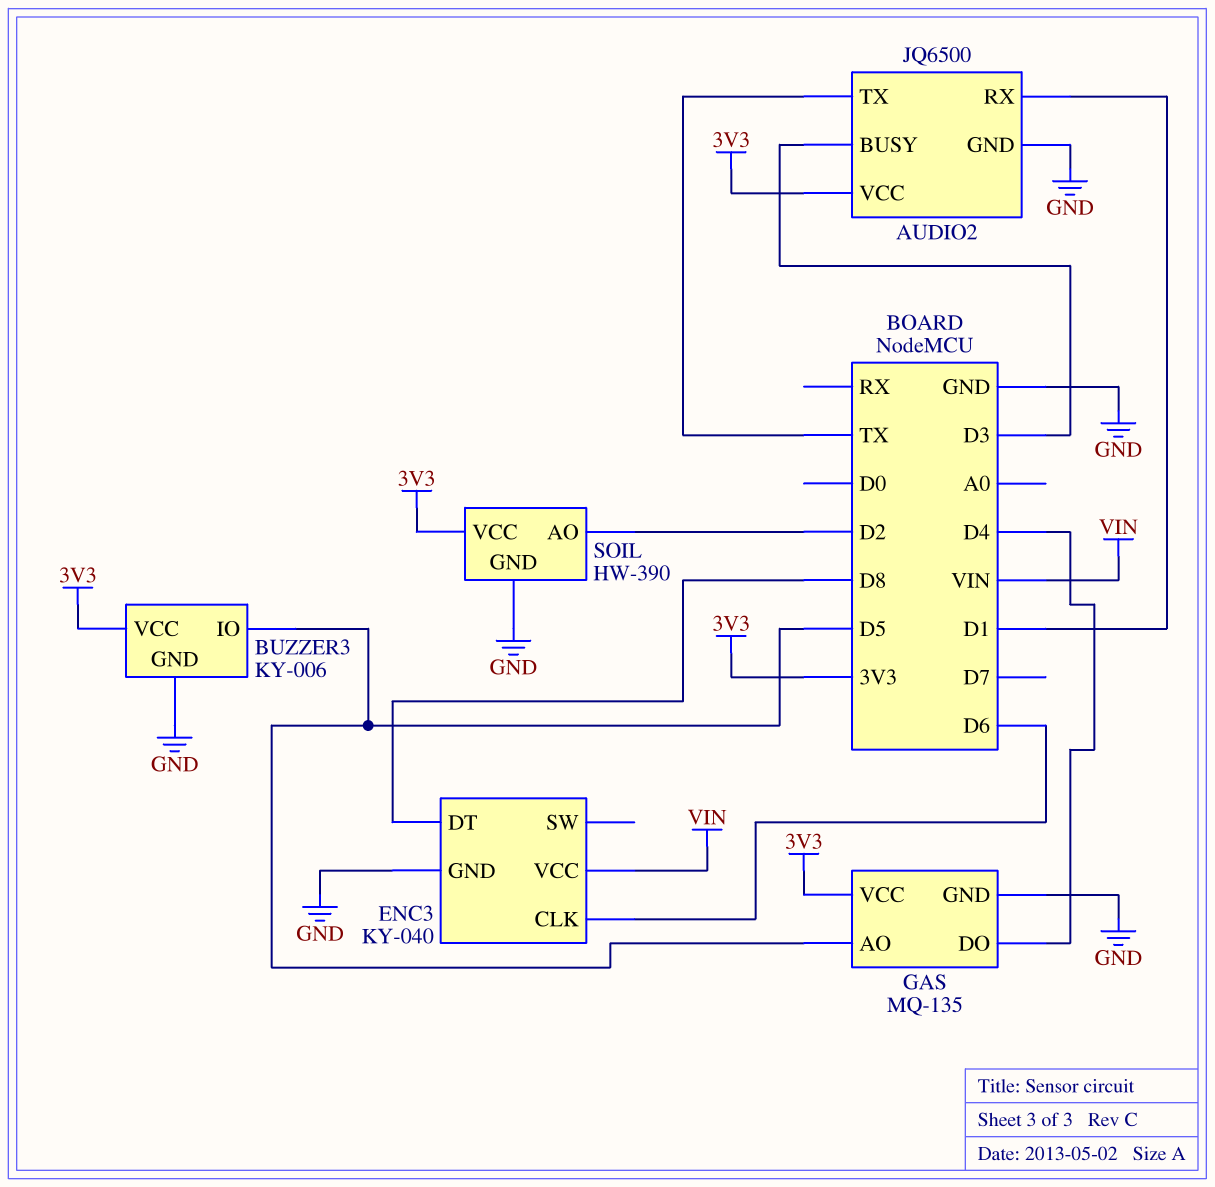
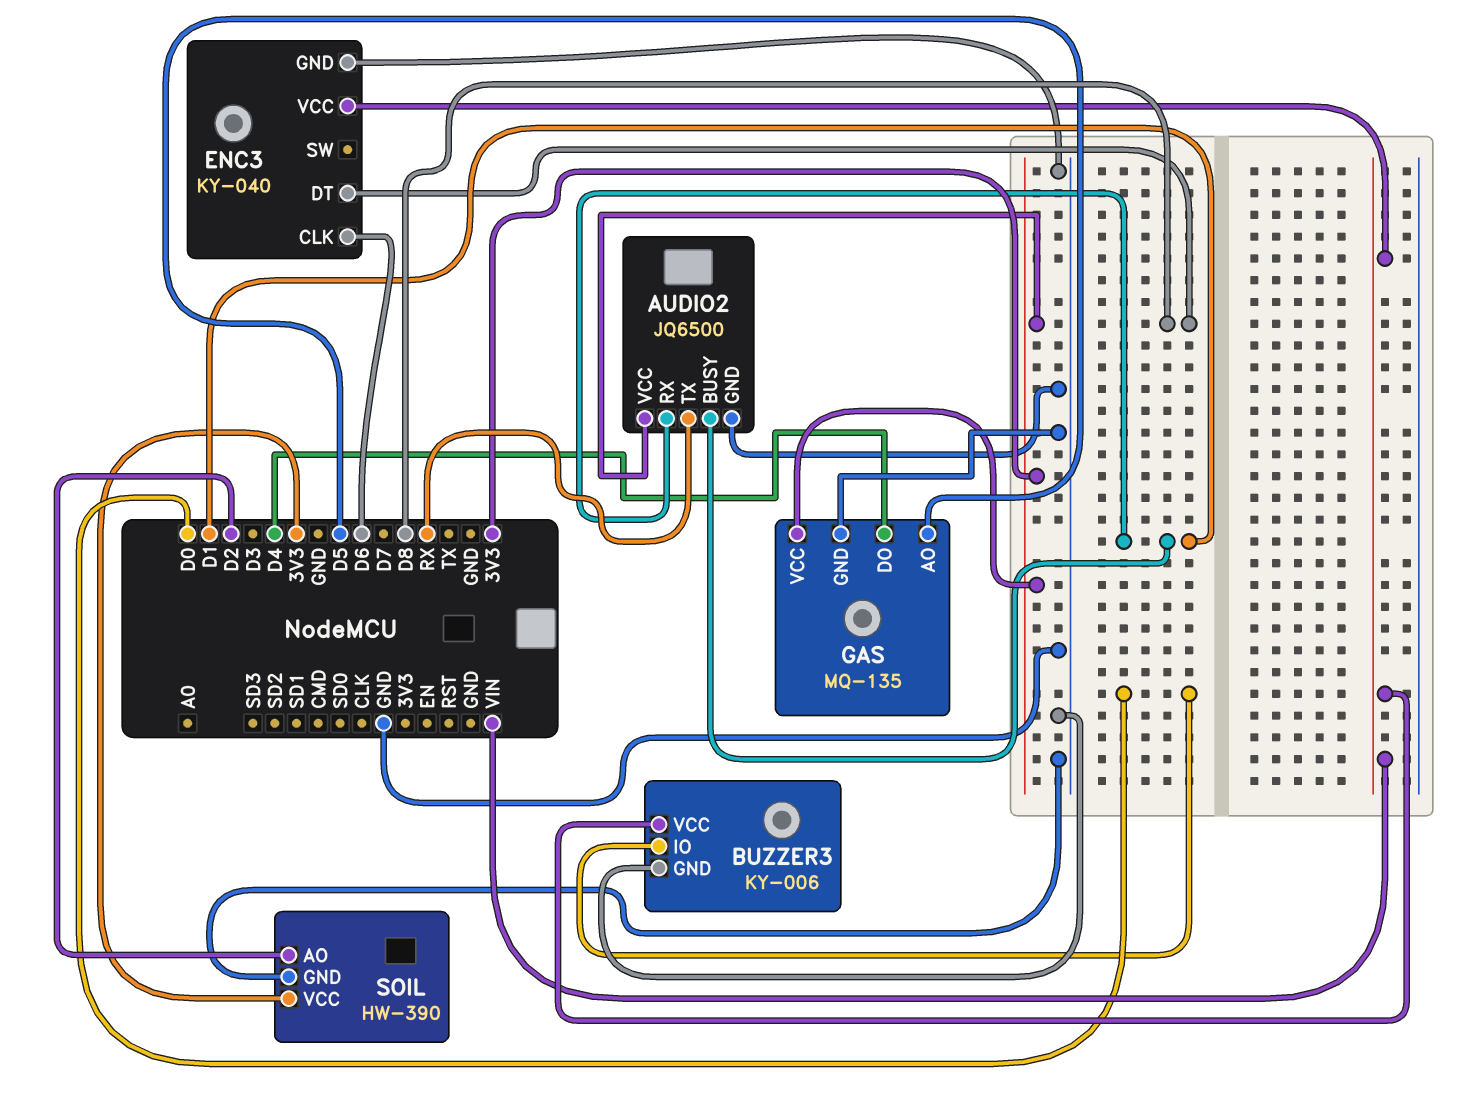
AUDIO2 pin BUSY: D3 -> D1
AUDIO2 pin TX: TX -> RX
BUZZER3 pin IO: D5 -> D0
BUZZER3 pin VCC: 3V3 -> VIN

